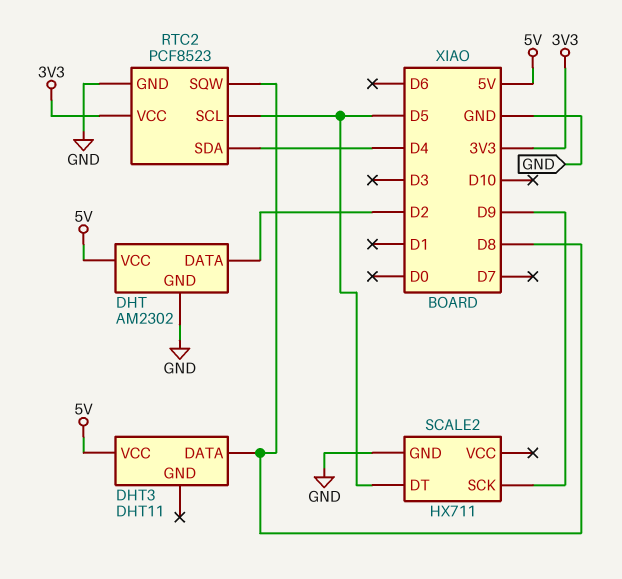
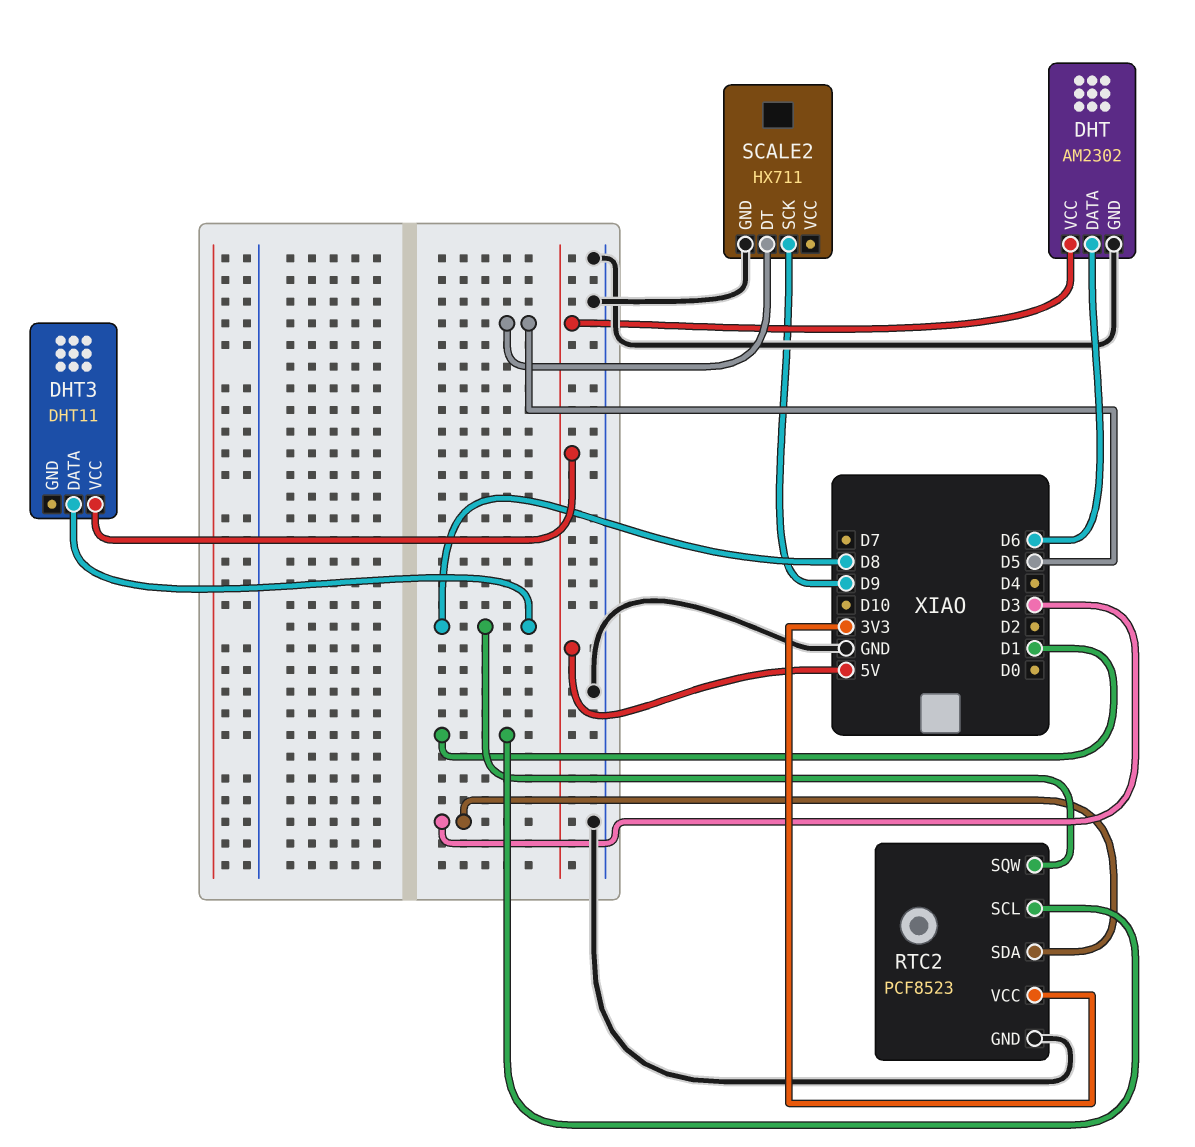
DHT pin DATA: D2 -> D6
RTC2 pin SCL: D5 -> D1
RTC2 pin SDA: D4 -> D3

